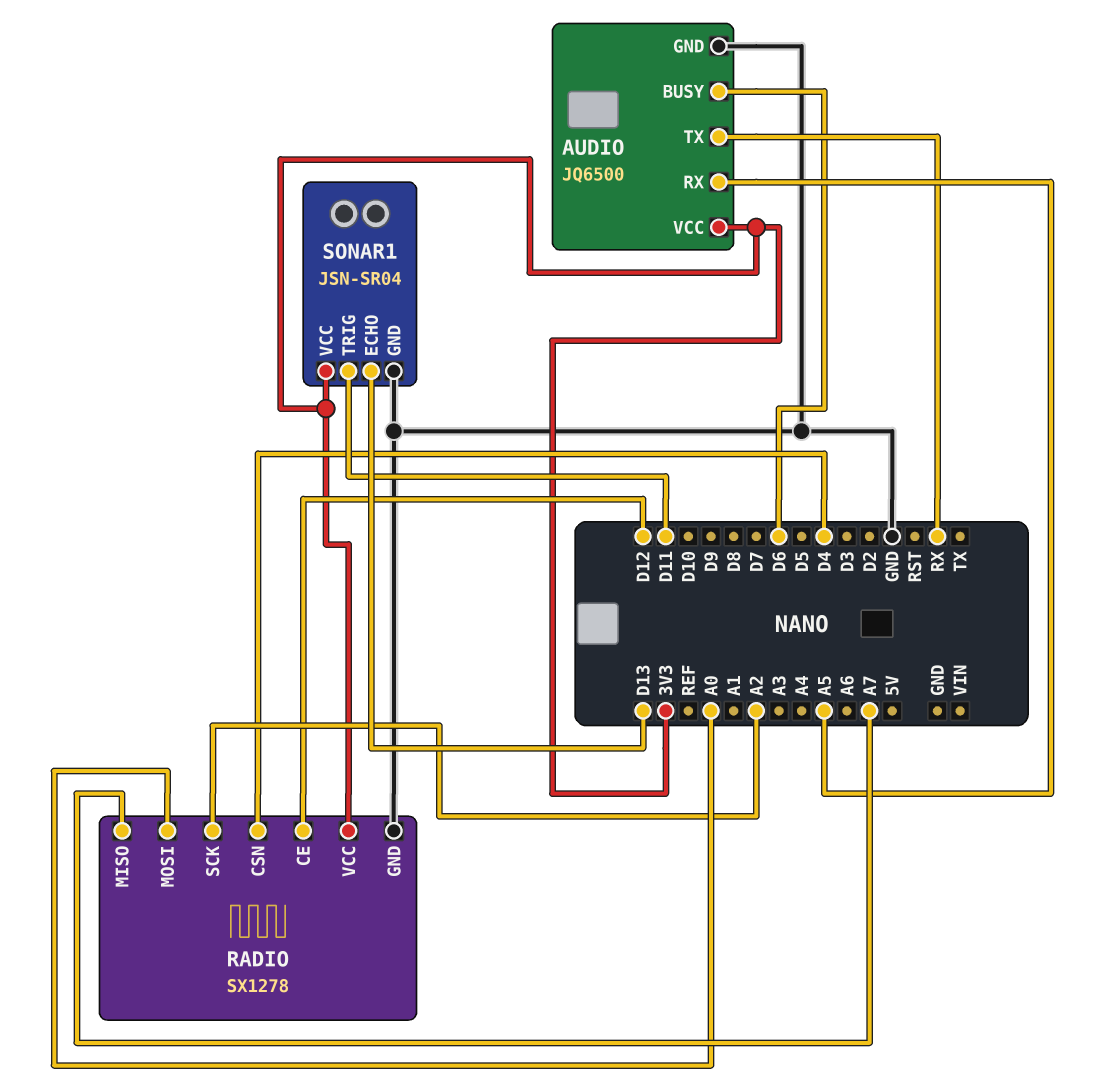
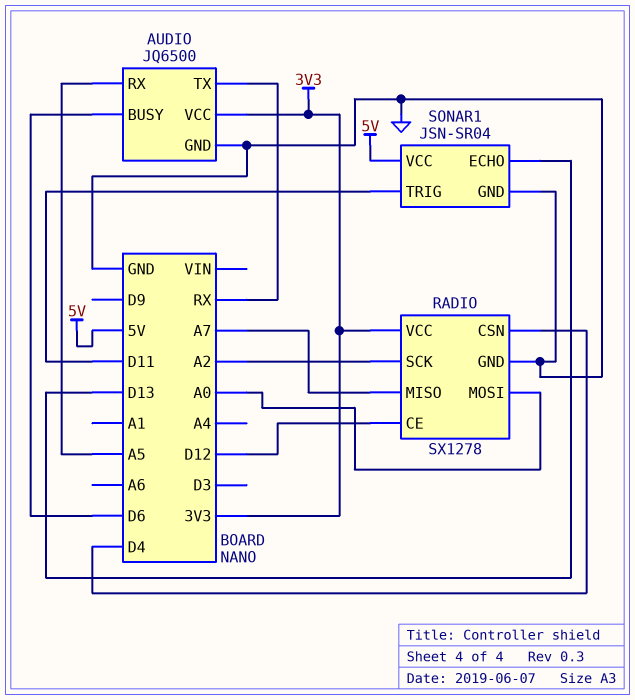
SONAR1 pin VCC: 3V3 -> 5V

